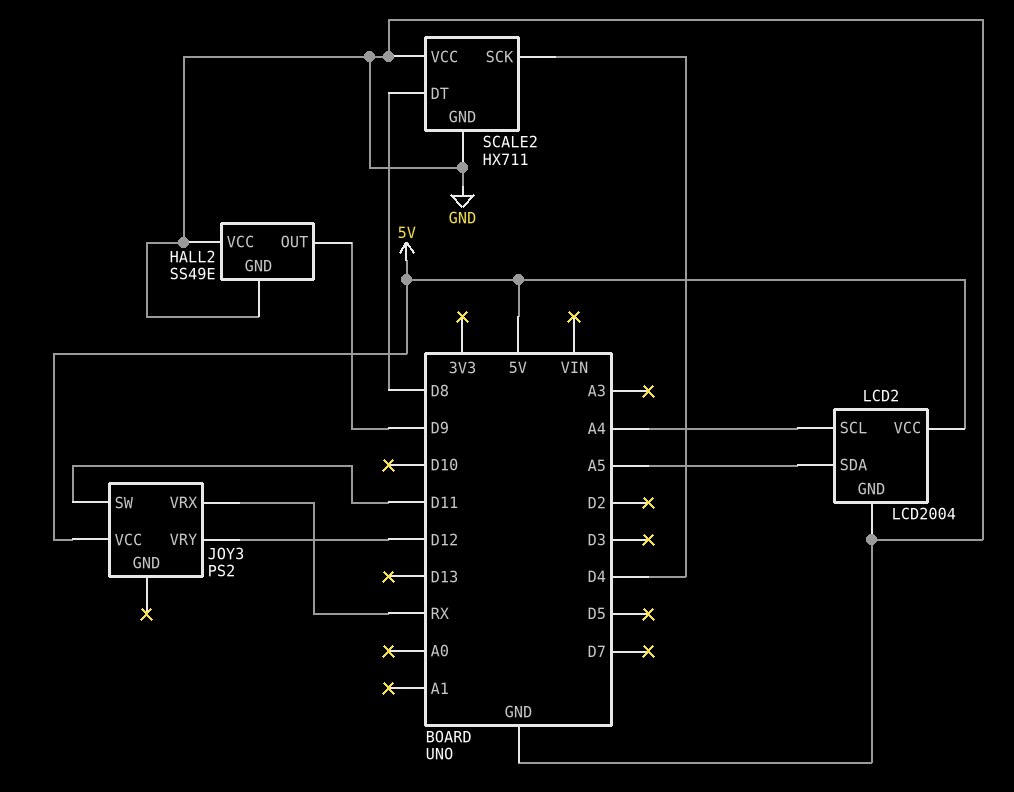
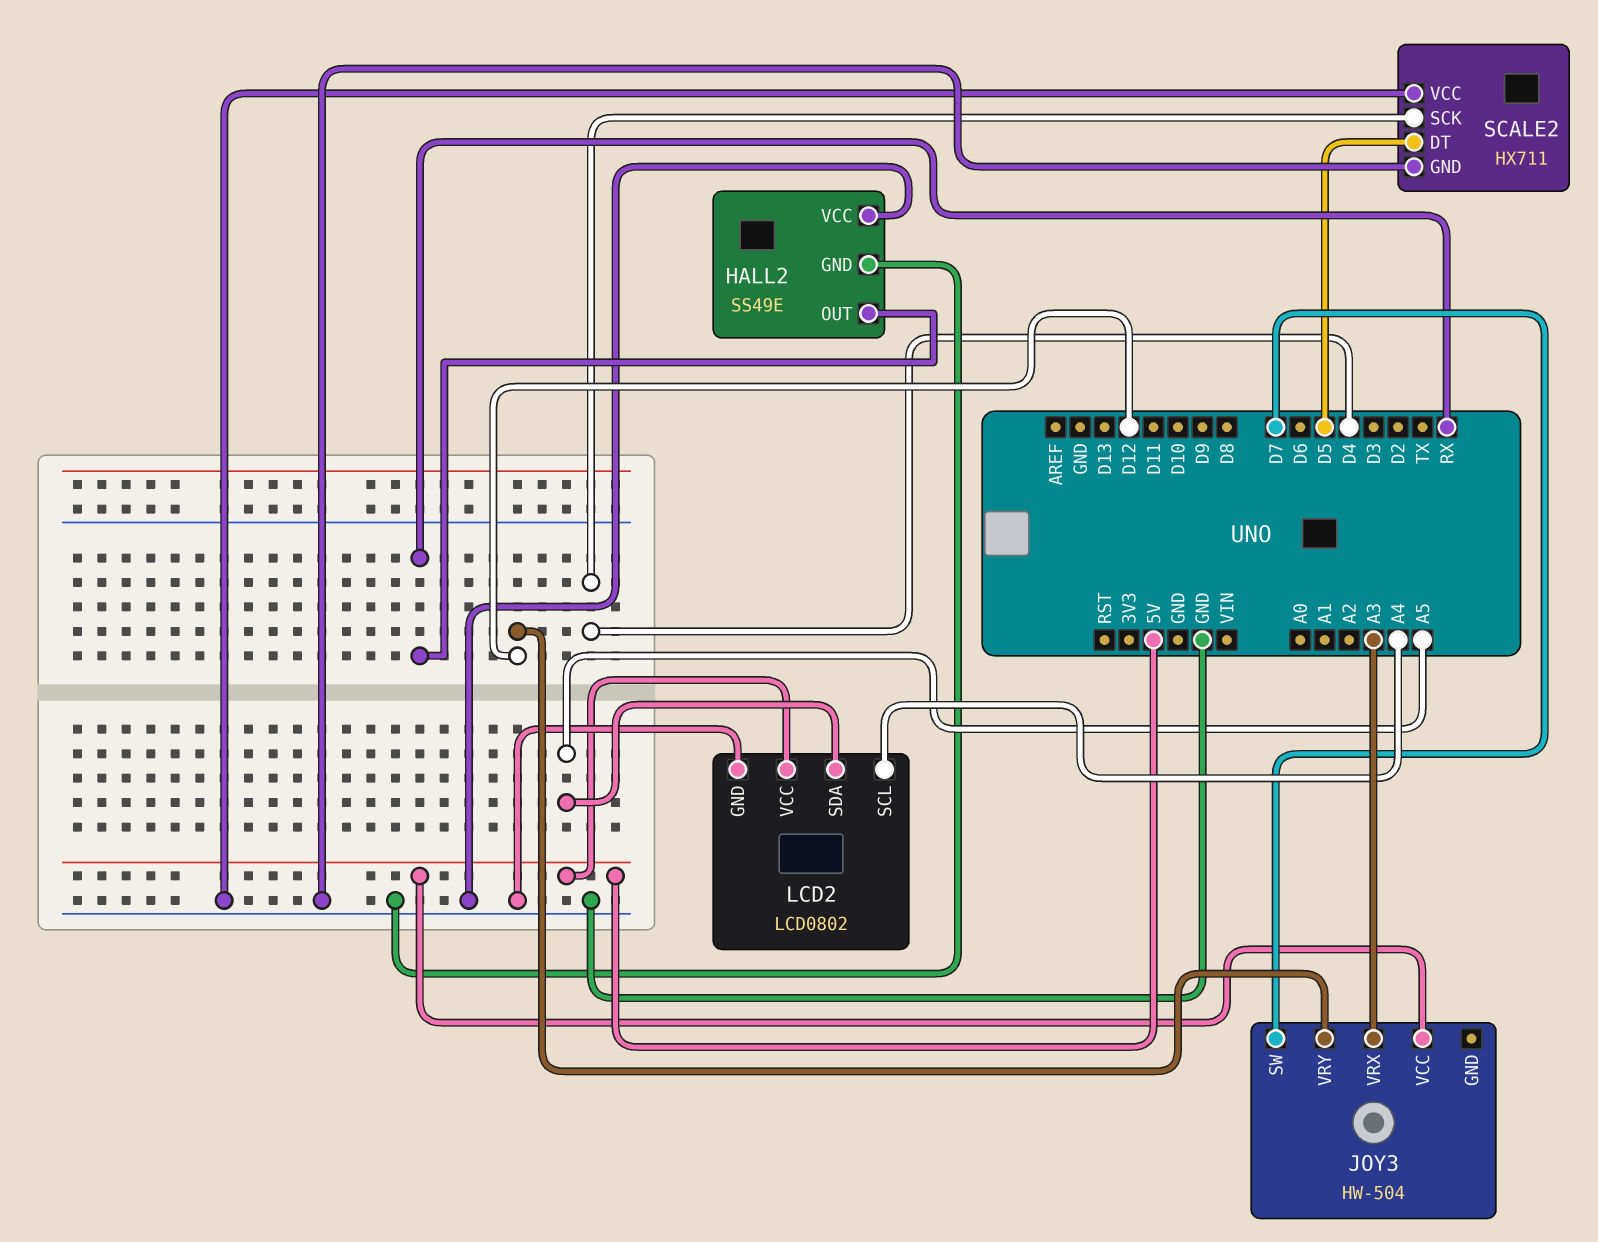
HALL2 pin OUT: D9 -> RX
JOY3: PS2 -> HW-504
JOY3 pin SW: D11 -> D7
JOY3 pin VRX: RX -> A3
LCD2: LCD2004 -> LCD0802
SCALE2 pin DT: D8 -> D5

